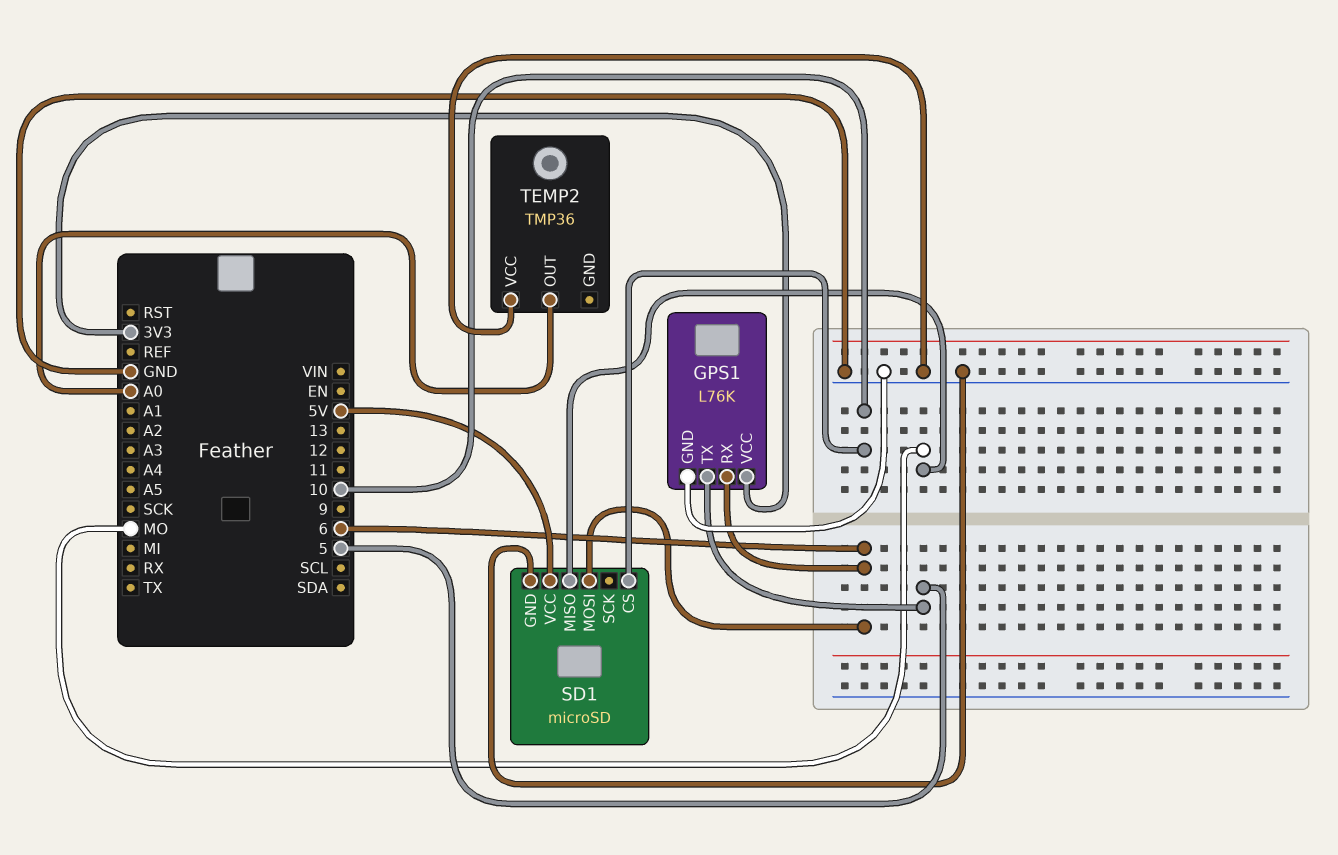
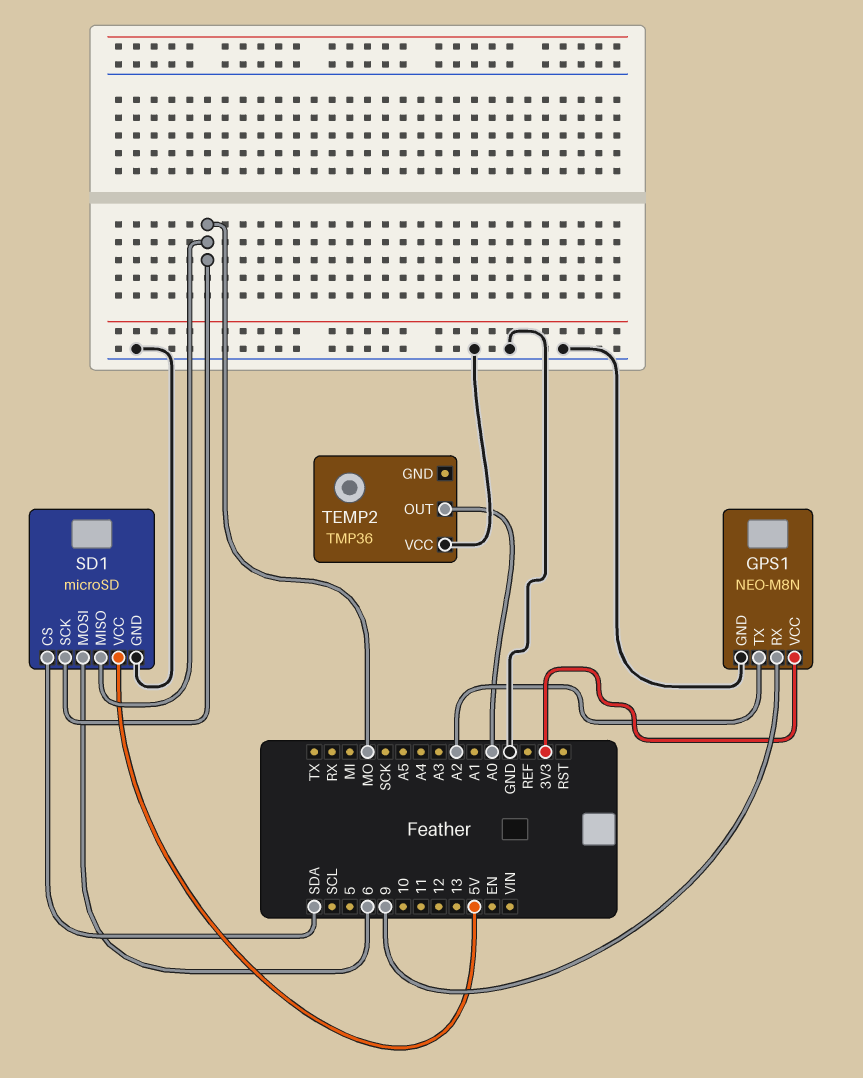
GPS1: L76K -> NEO-M8N
GPS1 pin RX: 6 -> 9
GPS1 pin TX: 5 -> A2
SD1 pin CS: 10 -> SDA
SD1 pin SCK: none -> MO

